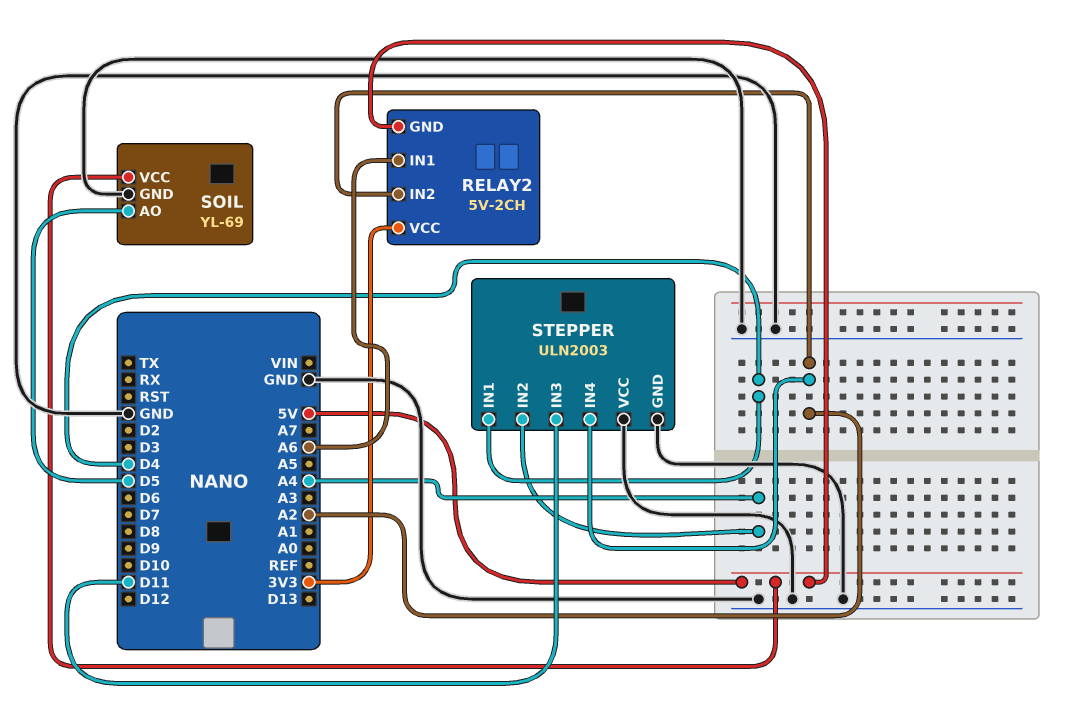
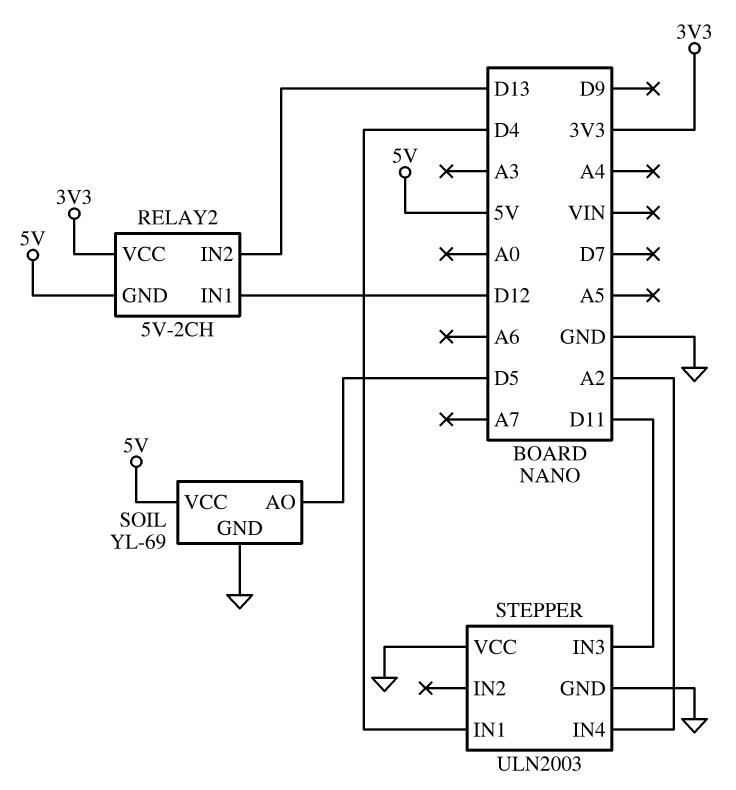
RELAY2 pin IN1: A6 -> D12
RELAY2 pin IN2: A2 -> D13
STEPPER pin IN2: A4 -> none

